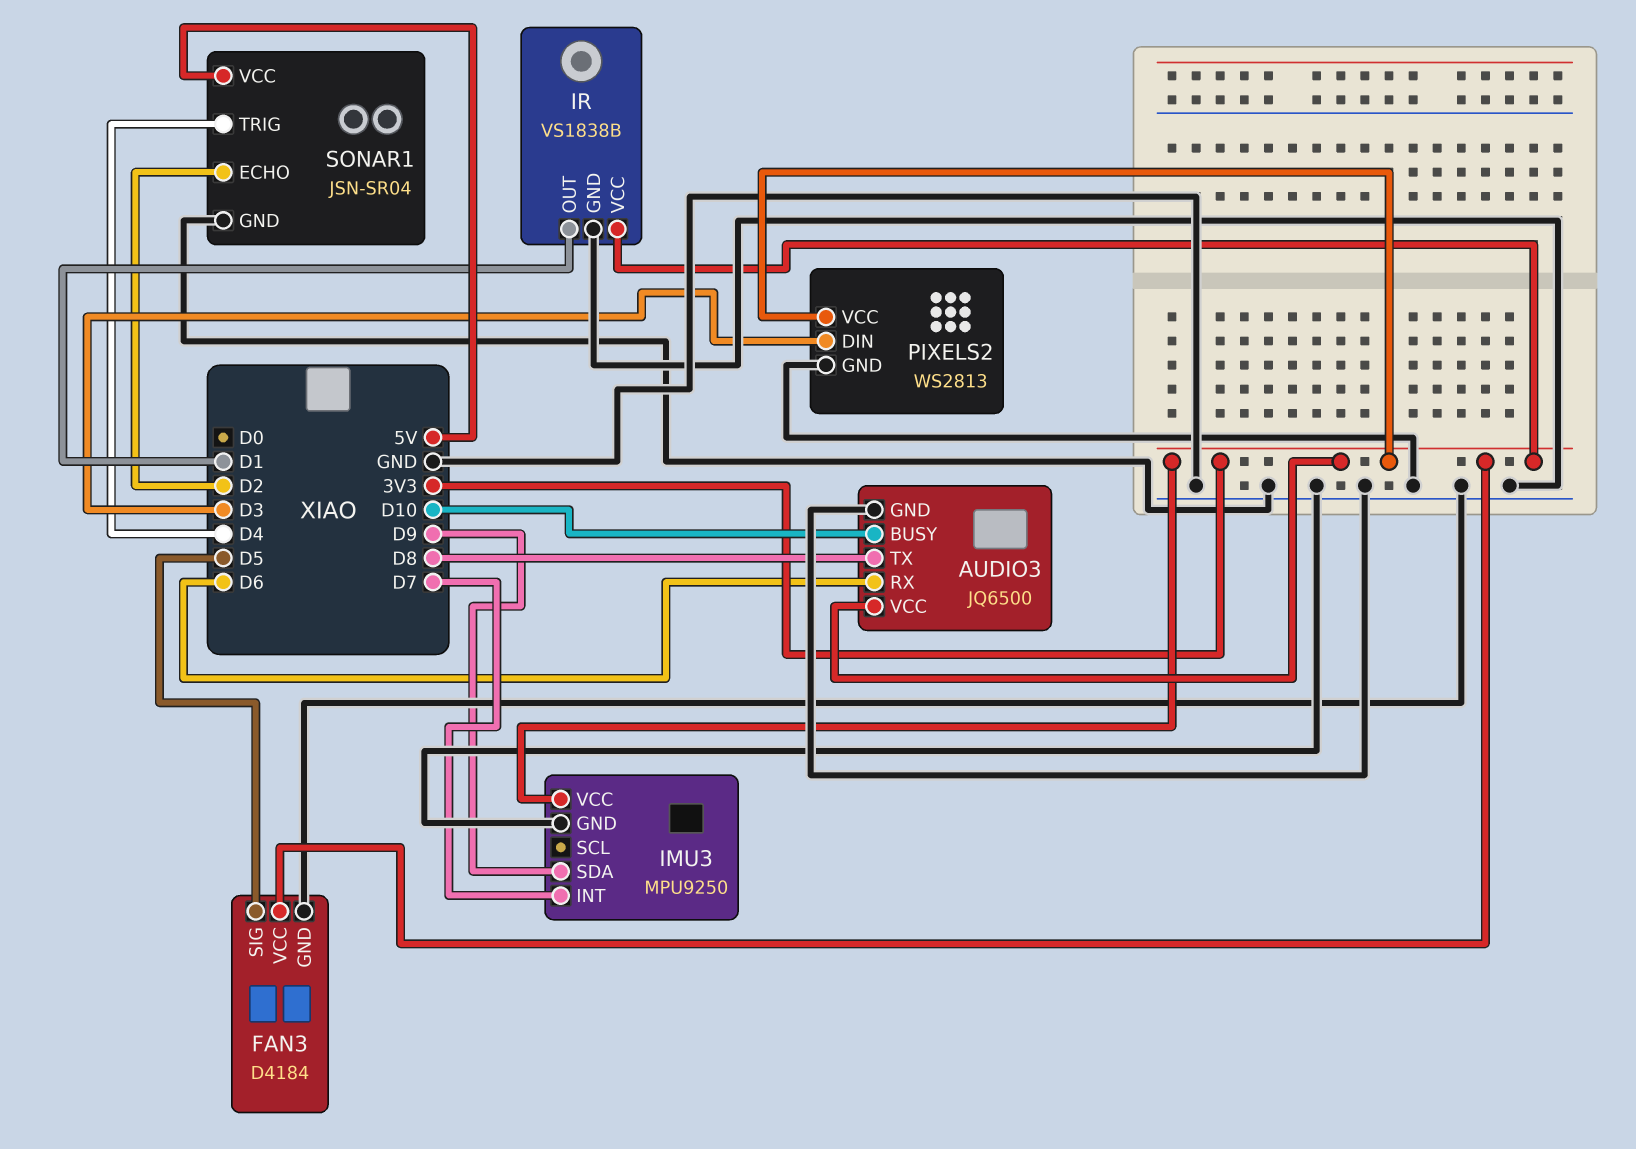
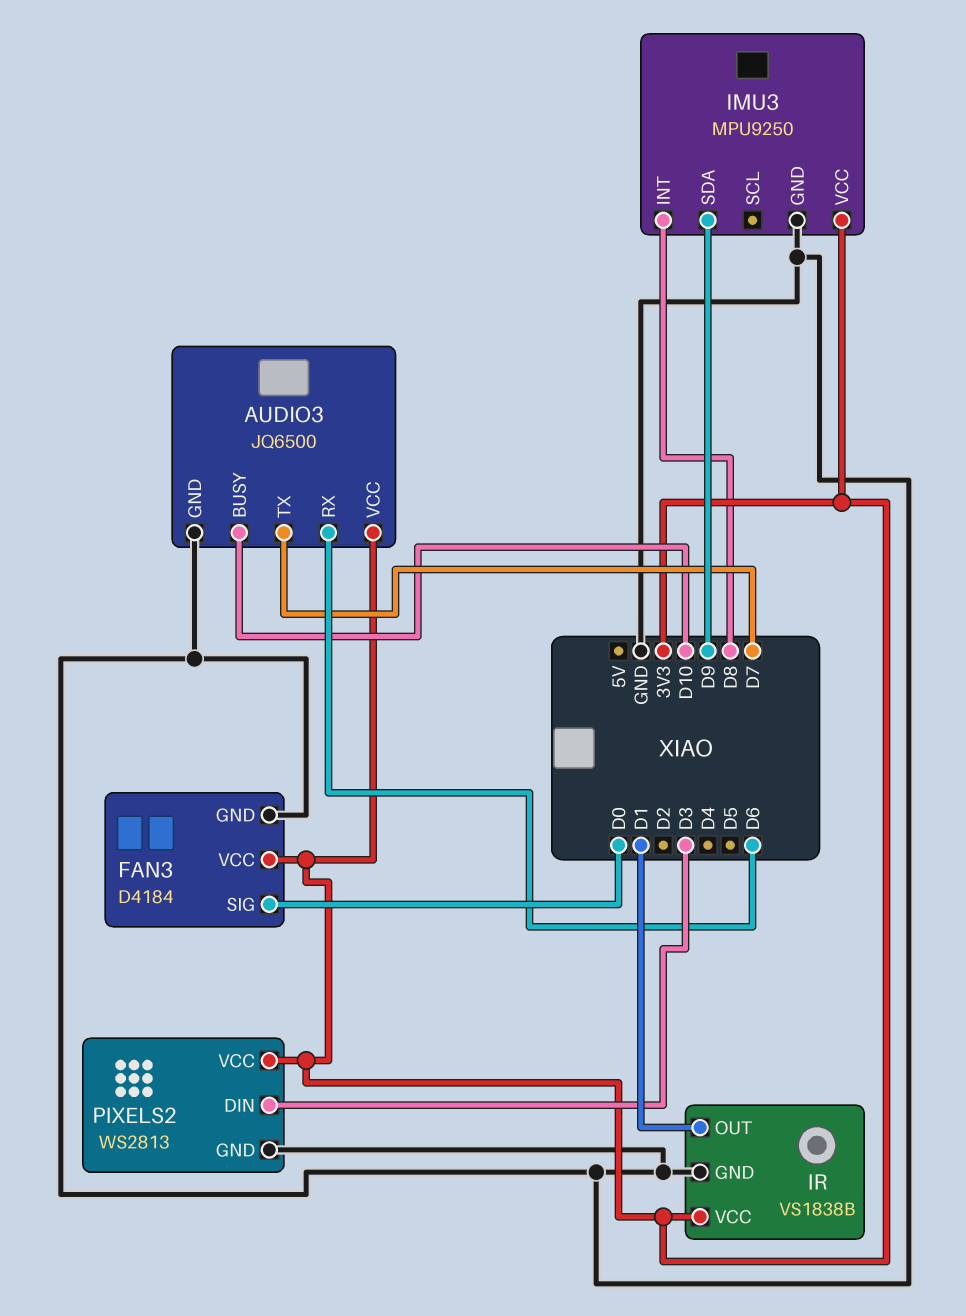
AUDIO3 pin TX: D8 -> D7
FAN3 pin SIG: D5 -> D0
IMU3 pin INT: D7 -> D8
SONAR1: JSN-SR04 -> none
SONAR1 pin ECHO: D2 -> none
SONAR1 pin GND: GND -> none
SONAR1 pin TRIG: D4 -> none
SONAR1 pin VCC: 5V -> none

